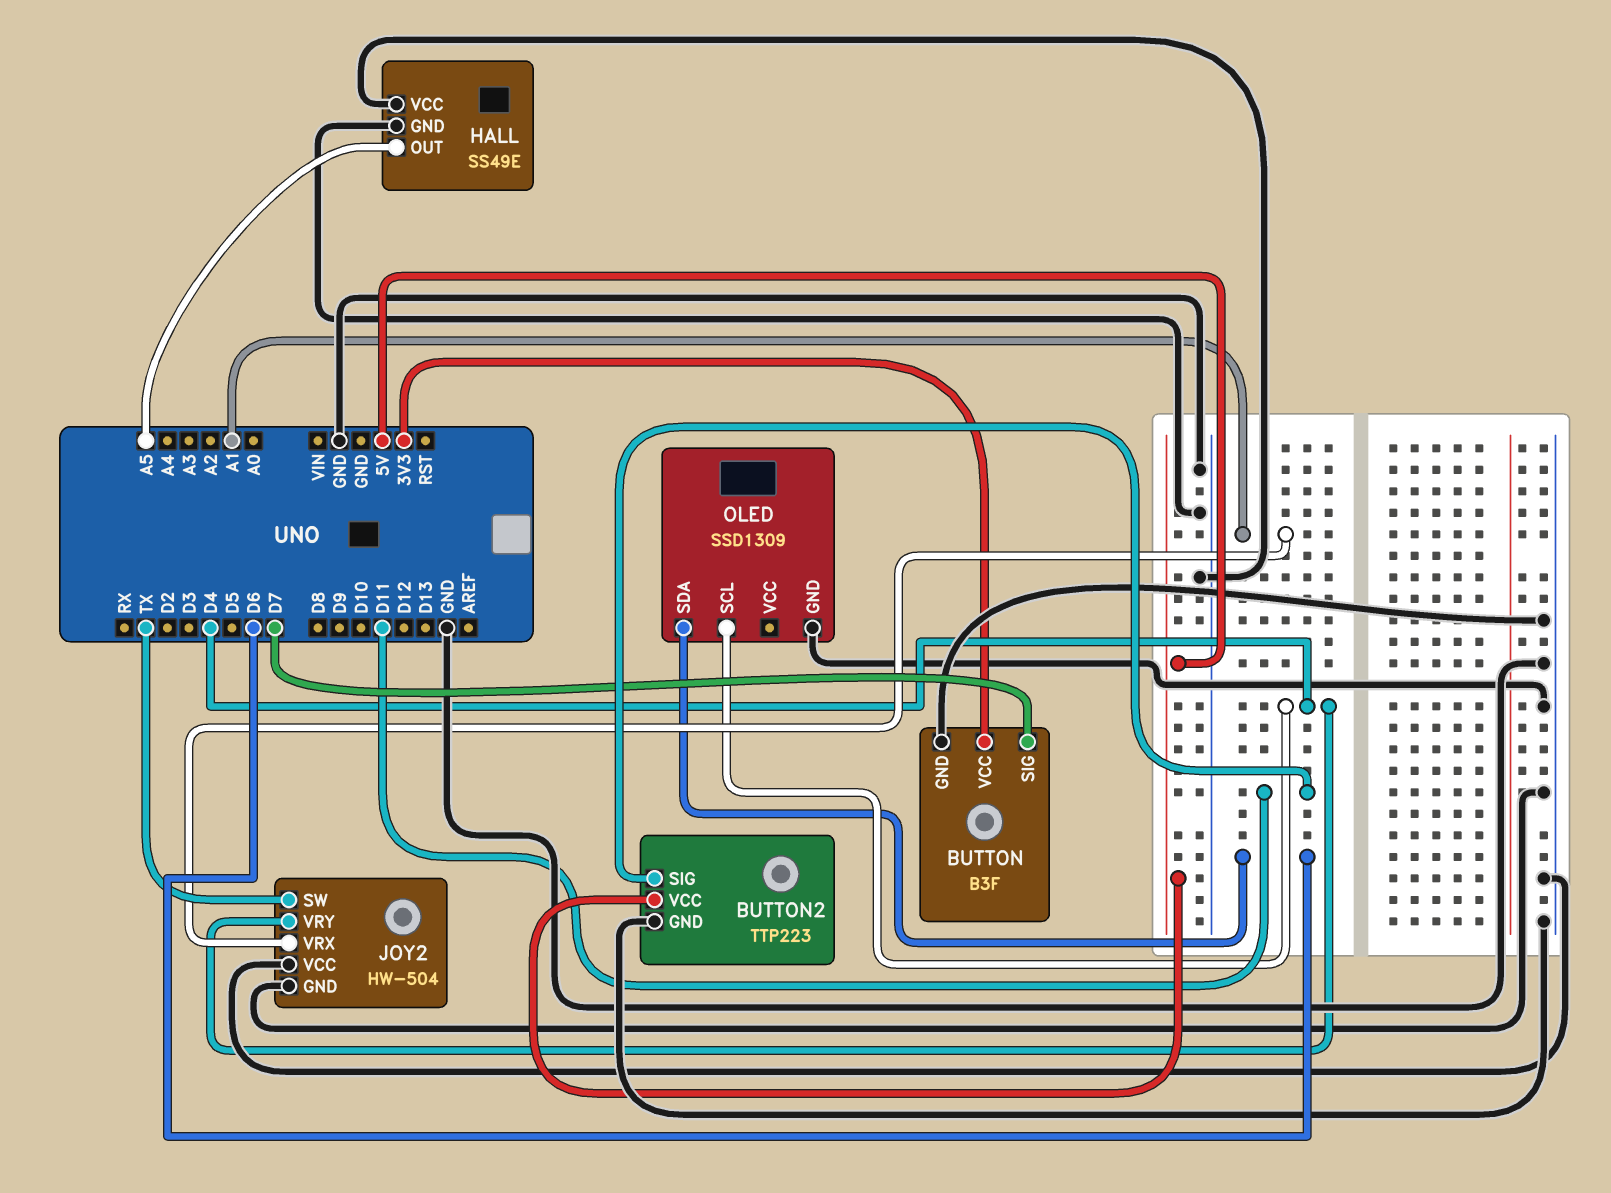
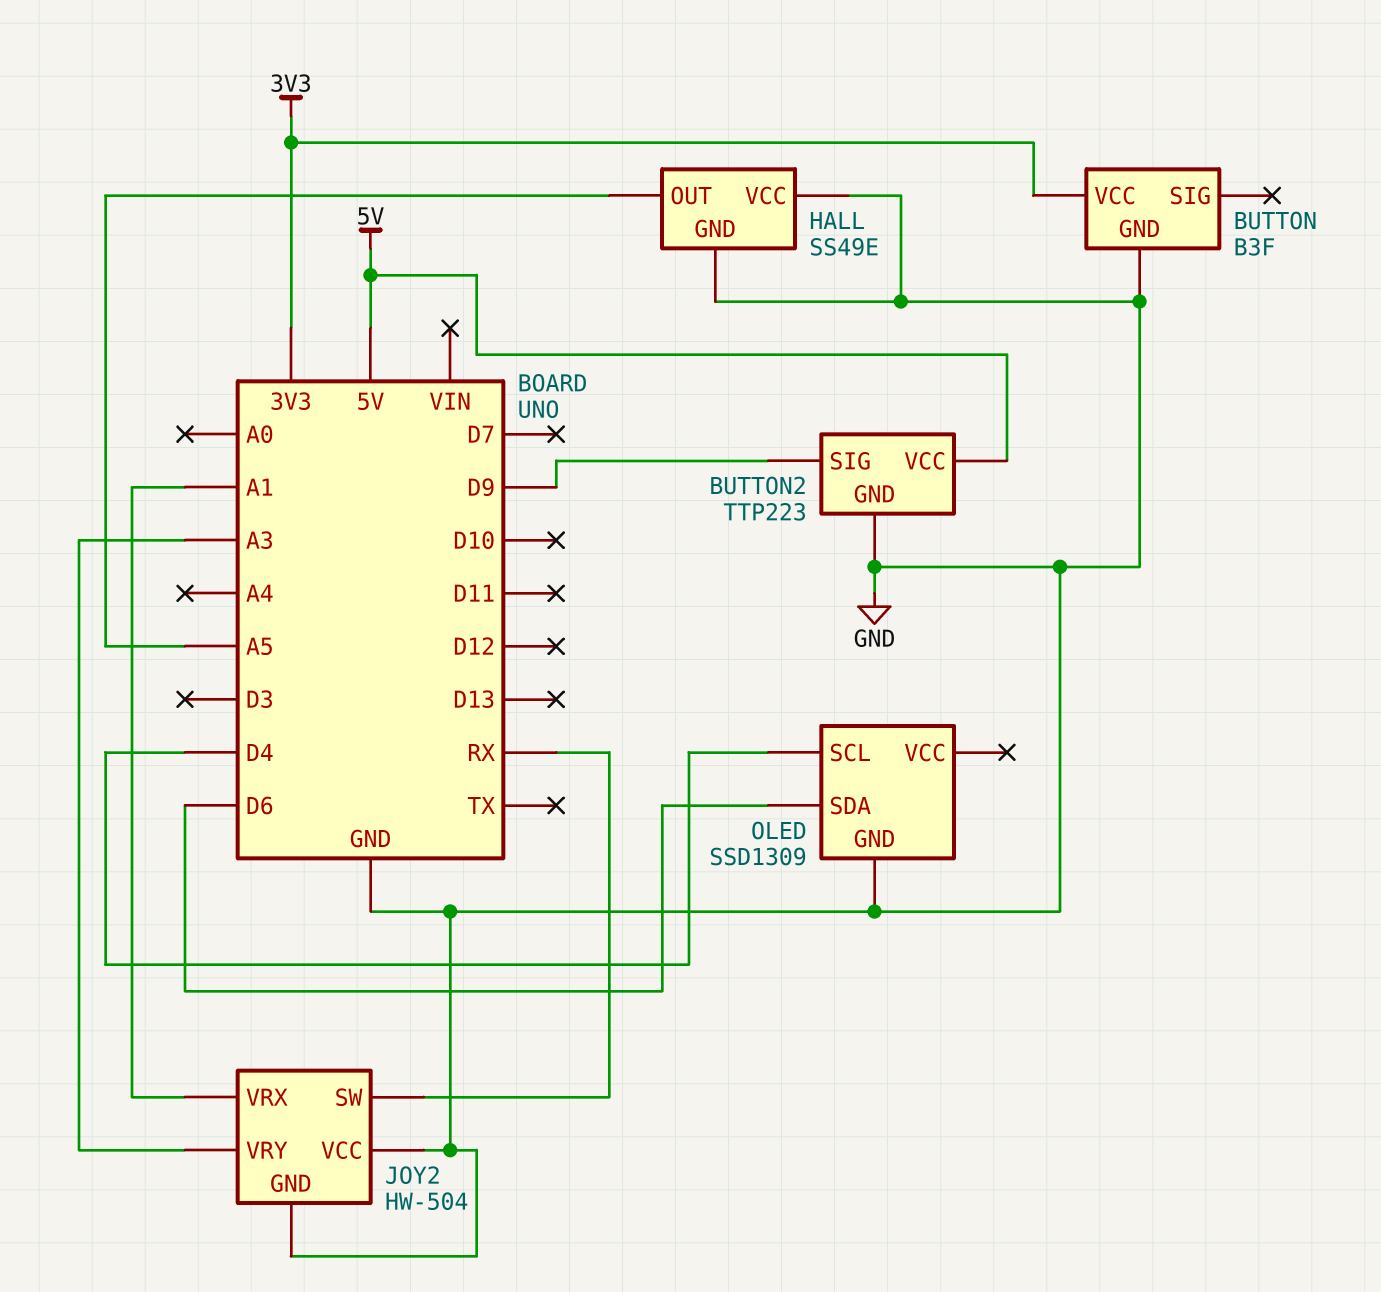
BUTTON pin SIG: D7 -> none
BUTTON2 pin SIG: D11 -> D9
JOY2 pin SW: TX -> RX
JOY2 pin VRY: D4 -> A3

